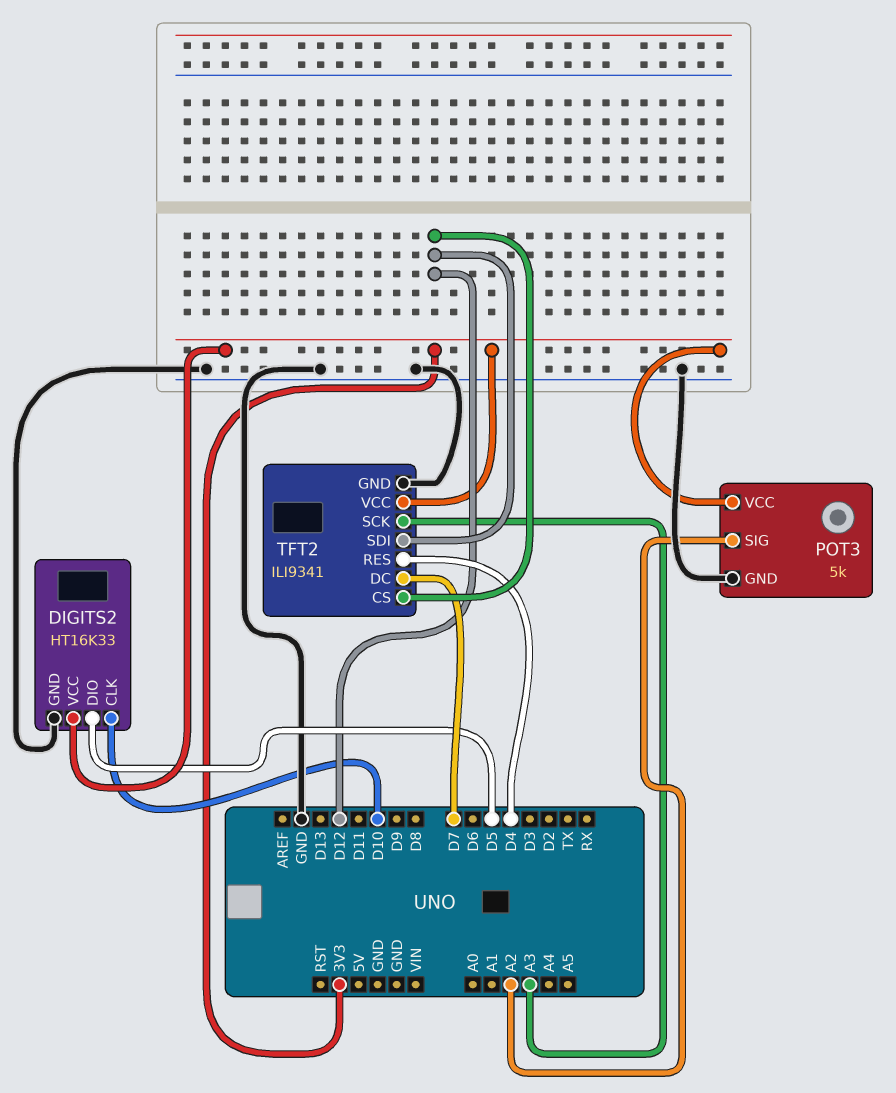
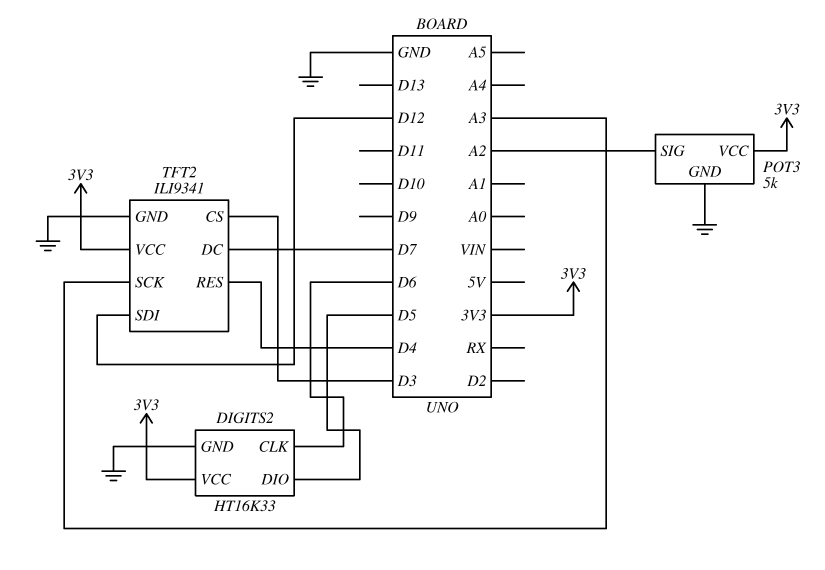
DIGITS2 pin CLK: D10 -> D6
TFT2 pin CS: D12 -> D3

